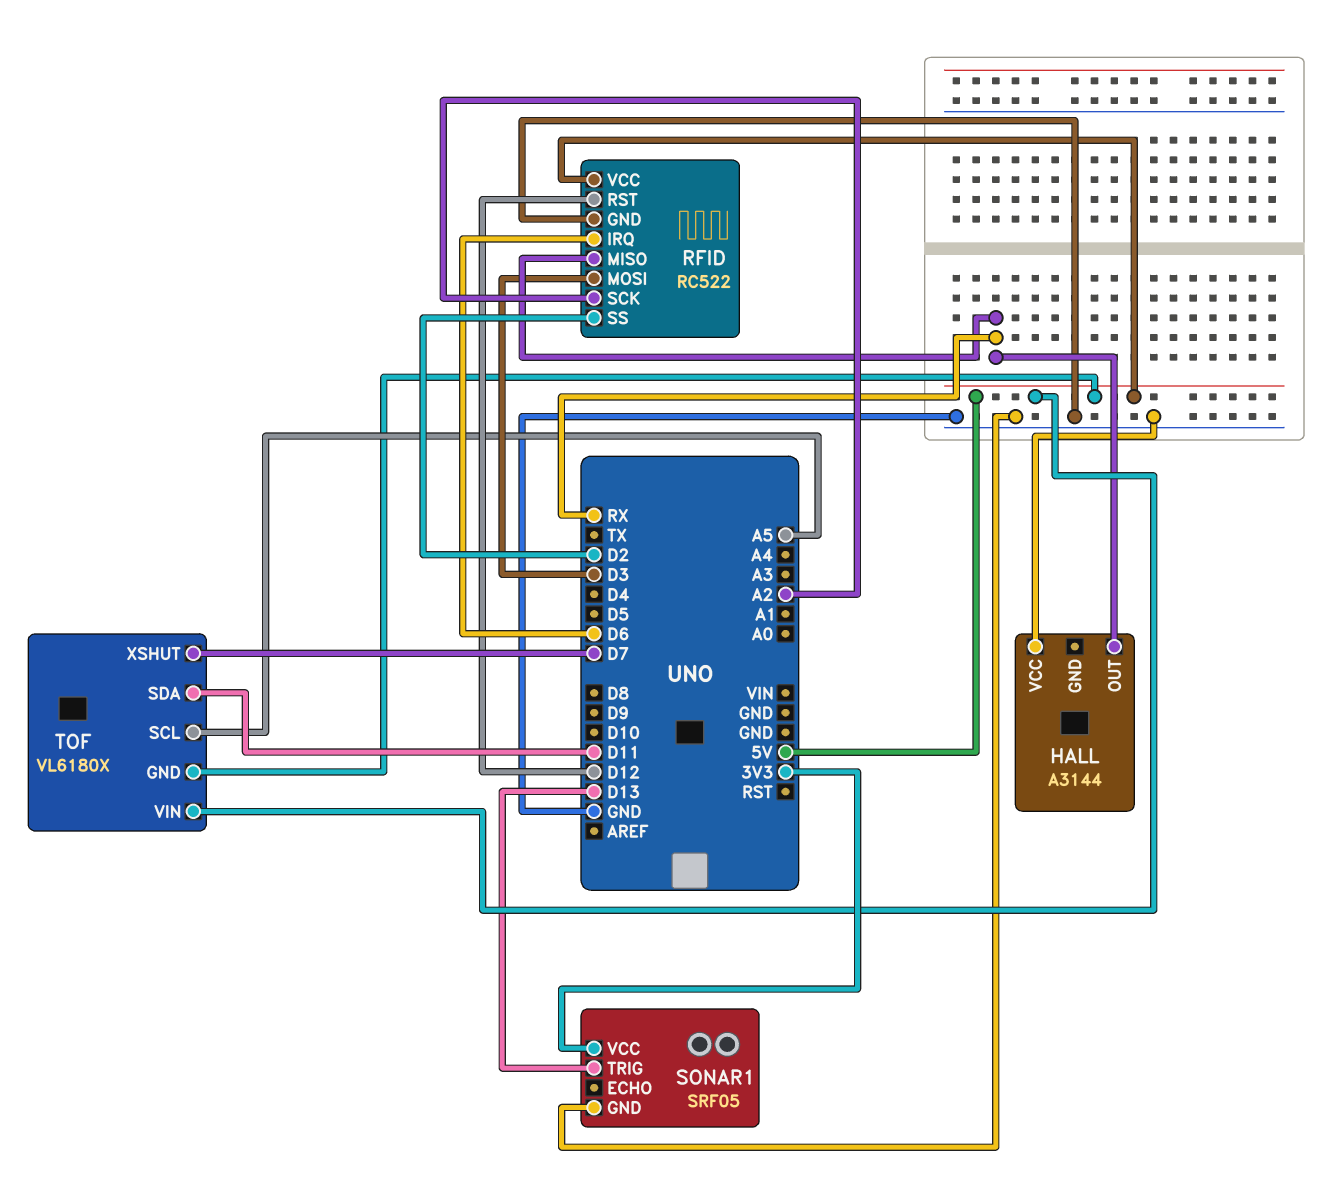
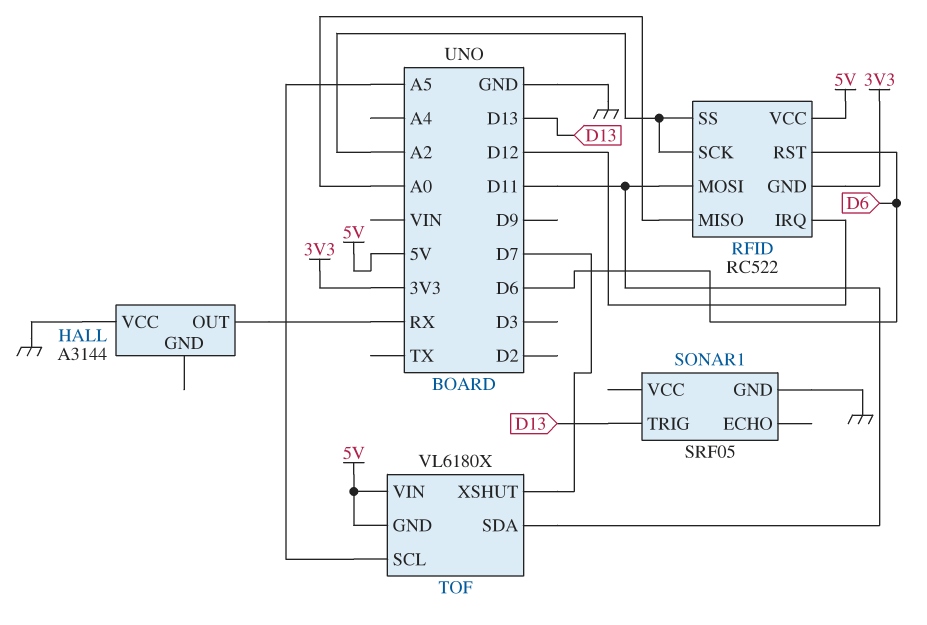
RFID pin GND: GND -> 3V3
RFID pin IRQ: D6 -> D12
RFID pin MISO: RX -> A0
RFID pin MOSI: D3 -> D11
RFID pin RST: D12 -> D6
RFID pin SS: D2 -> A2
SONAR1 pin VCC: 3V3 -> none

